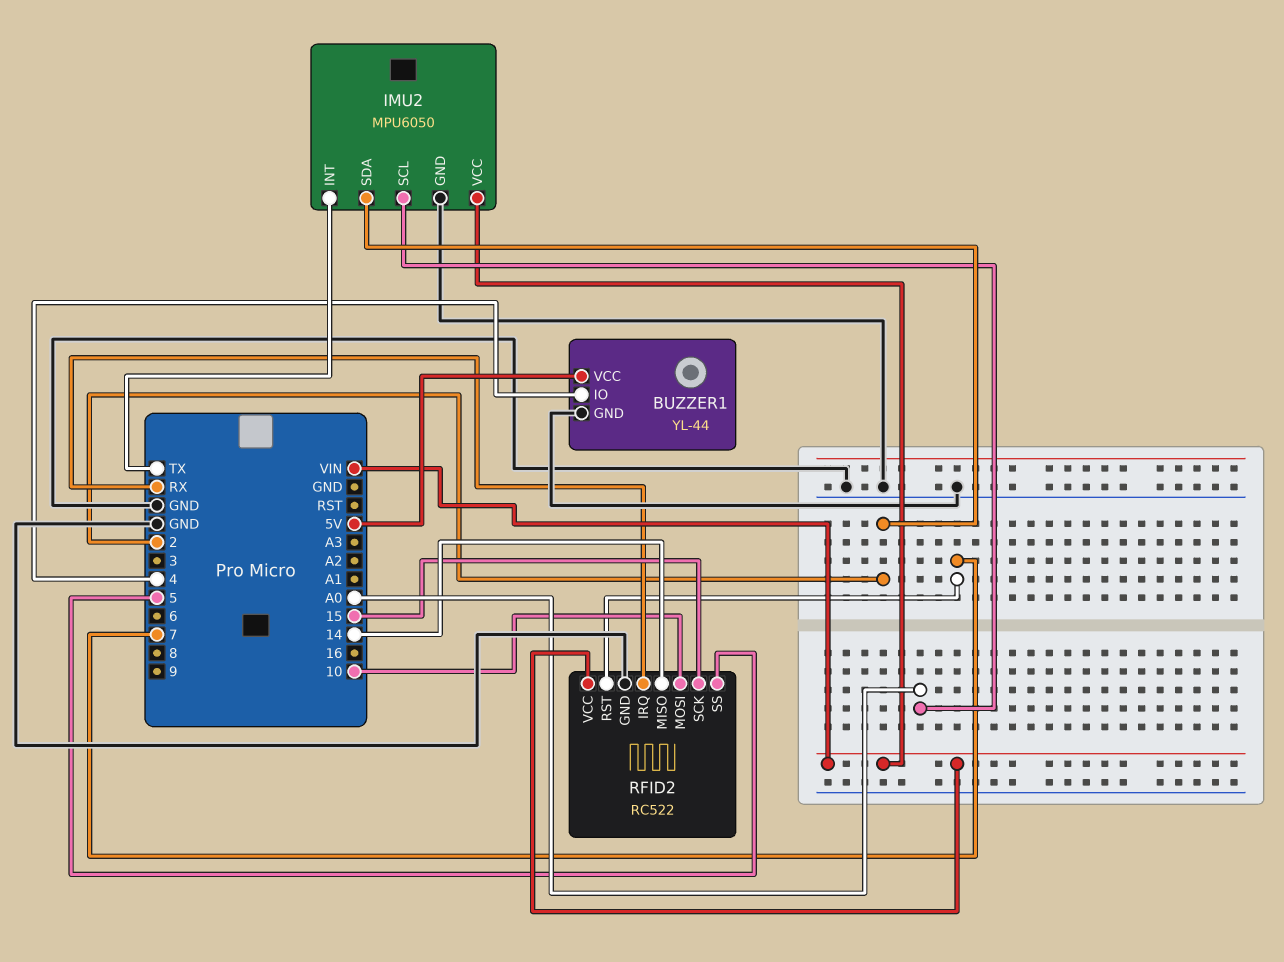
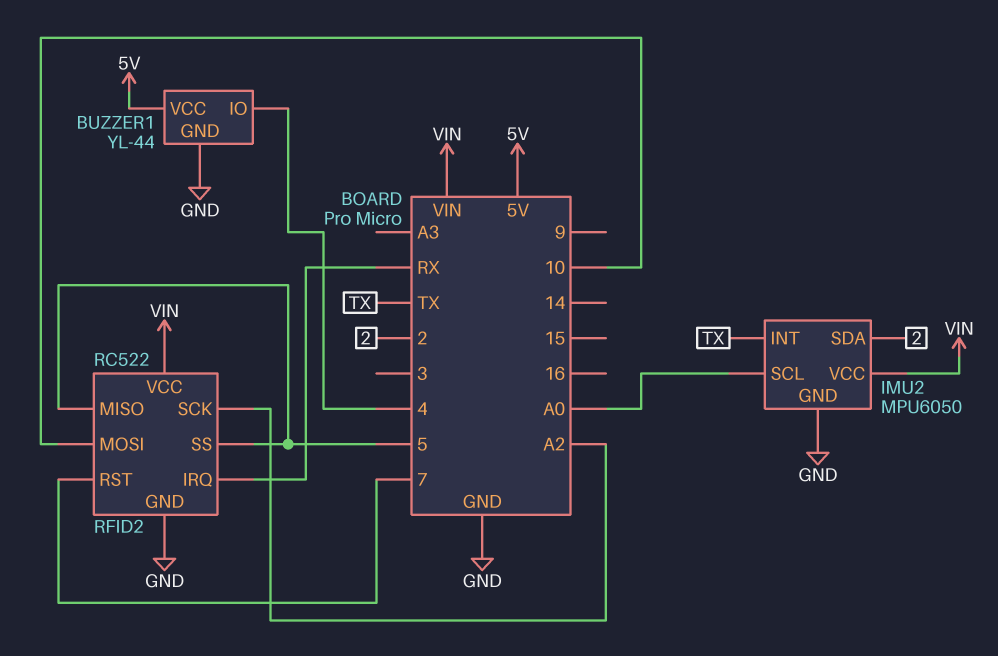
RFID2 pin MISO: 14 -> 5
RFID2 pin SCK: 15 -> A2

